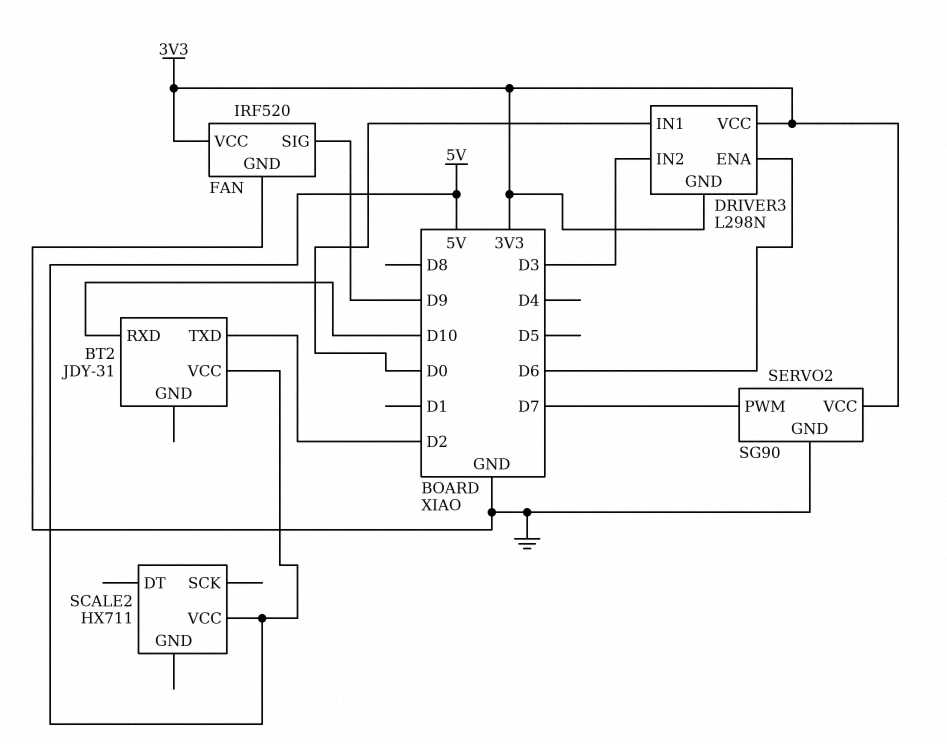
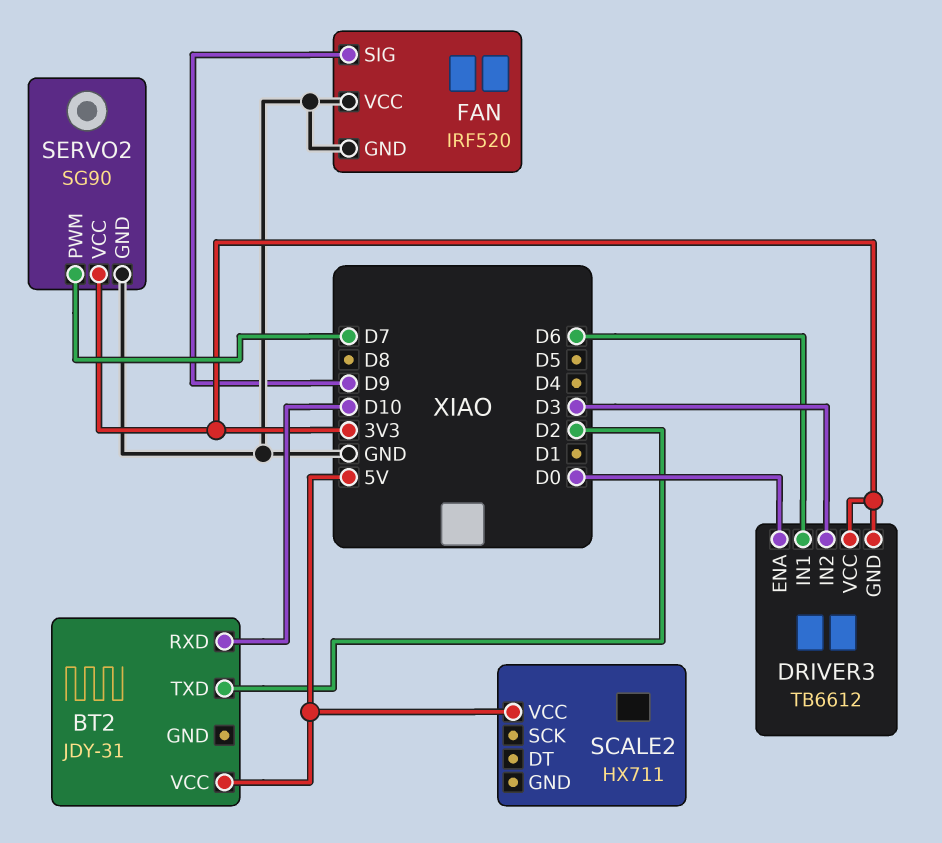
DRIVER3: L298N -> TB6612
DRIVER3 pin ENA: D6 -> D0
DRIVER3 pin IN1: D0 -> D6
FAN pin VCC: 3V3 -> GND

